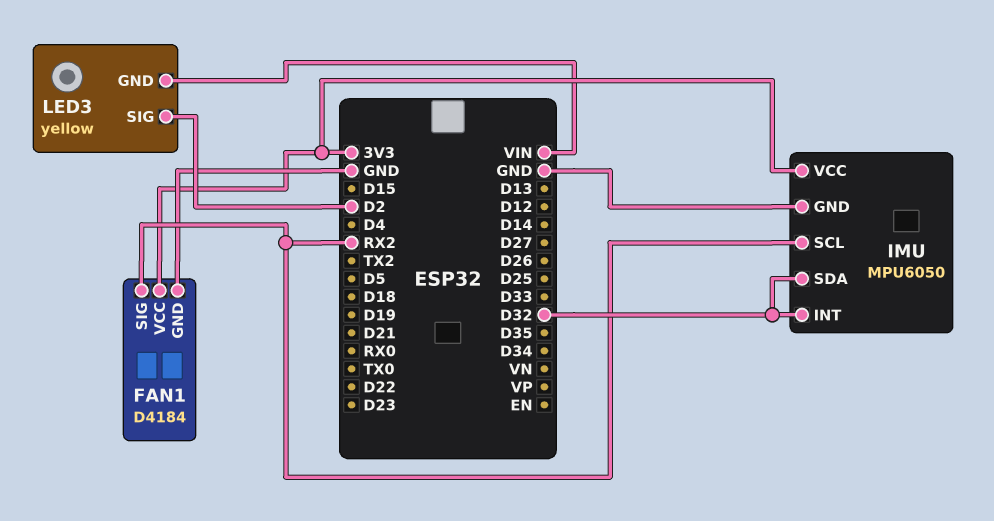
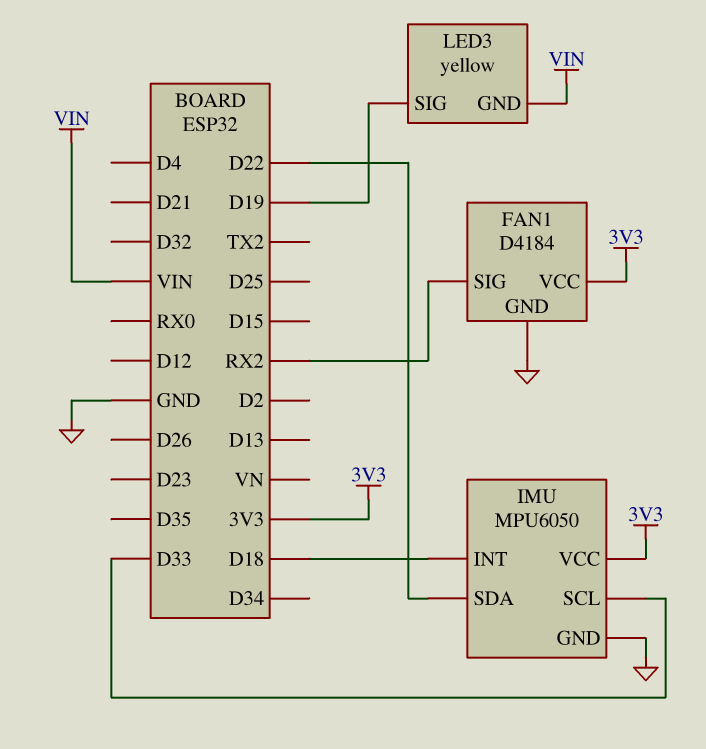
IMU pin INT: D32 -> D18
IMU pin SCL: RX2 -> D33
IMU pin SDA: D32 -> D22
LED3 pin SIG: D2 -> D19

